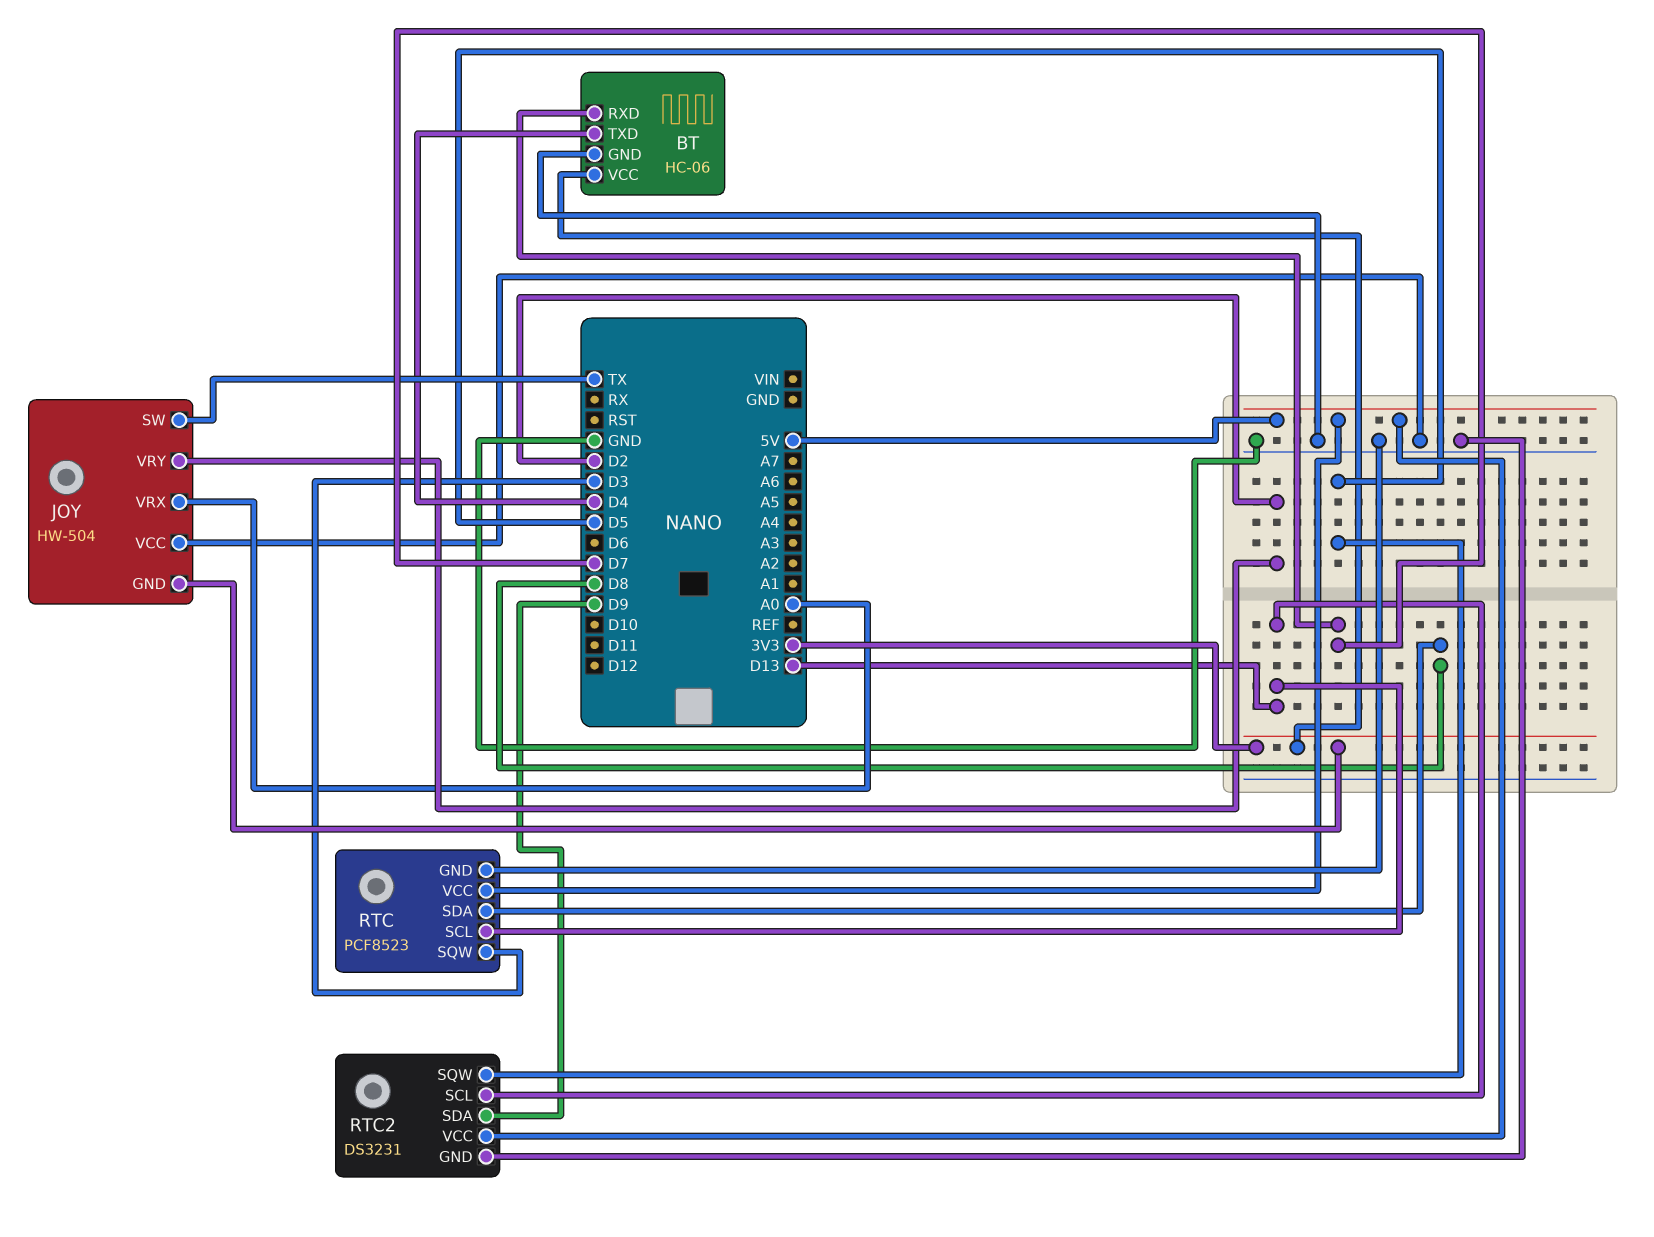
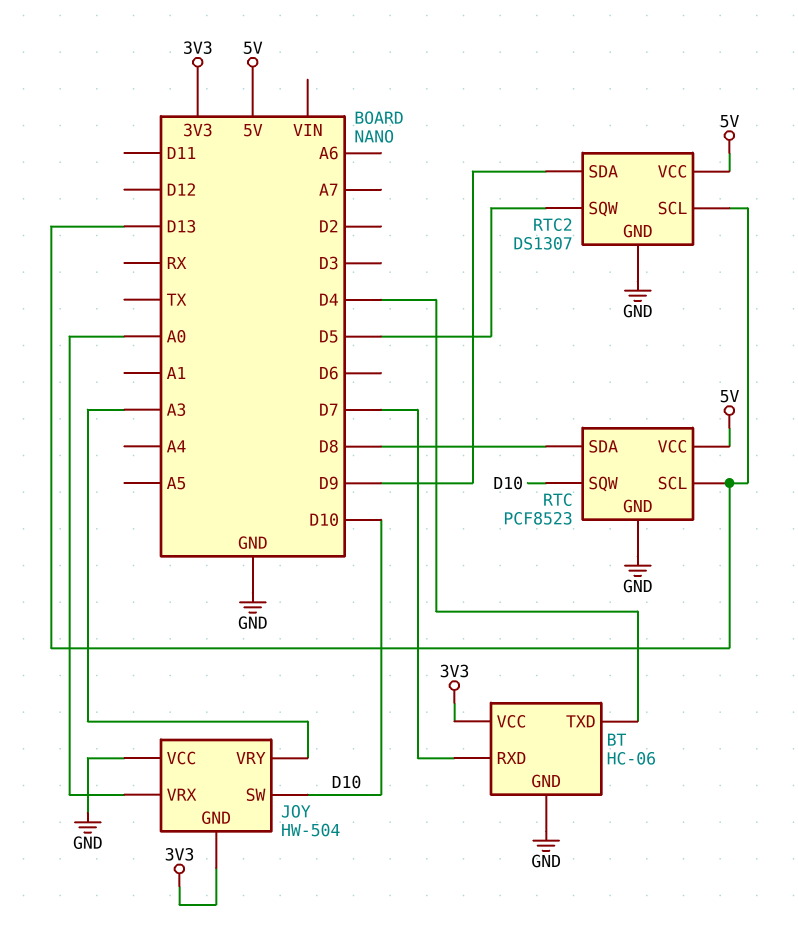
JOY pin SW: TX -> D10
JOY pin VRY: D2 -> A3
RTC pin SQW: D3 -> D10
RTC2: DS3231 -> DS1307

